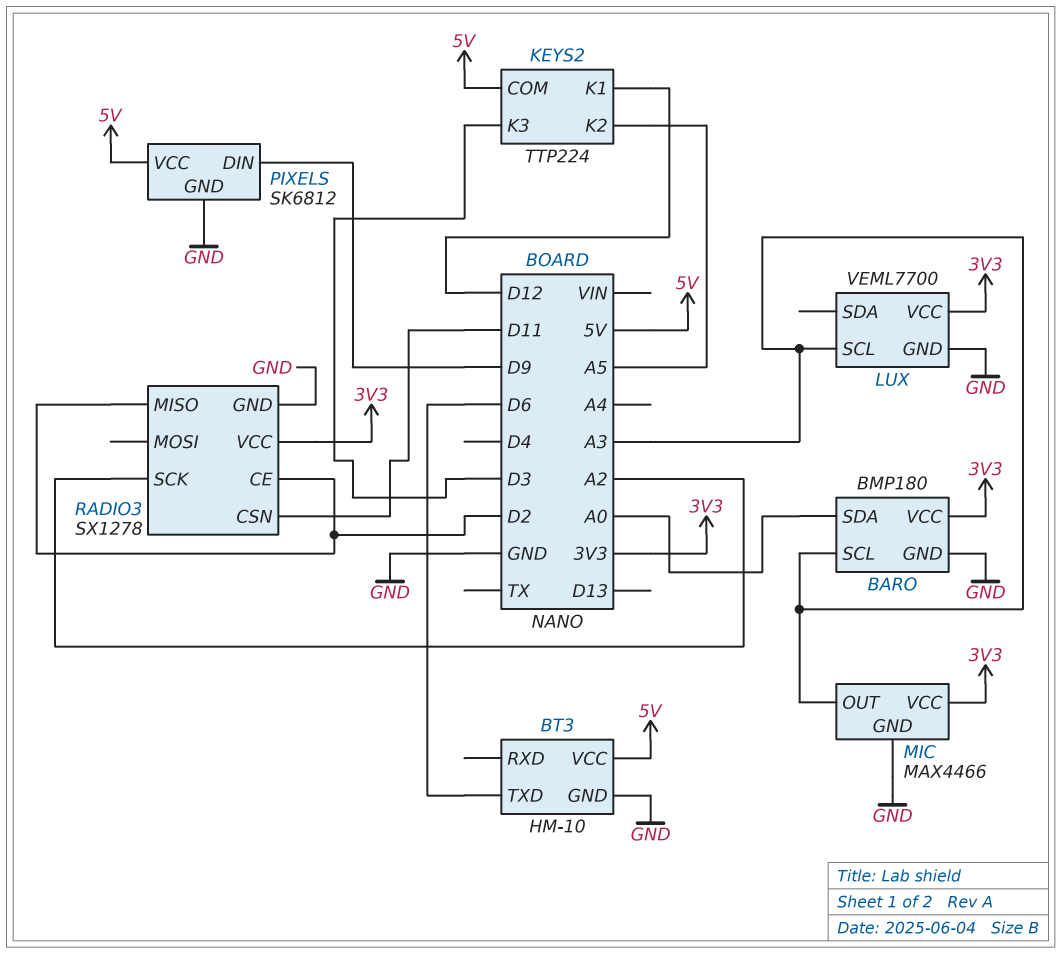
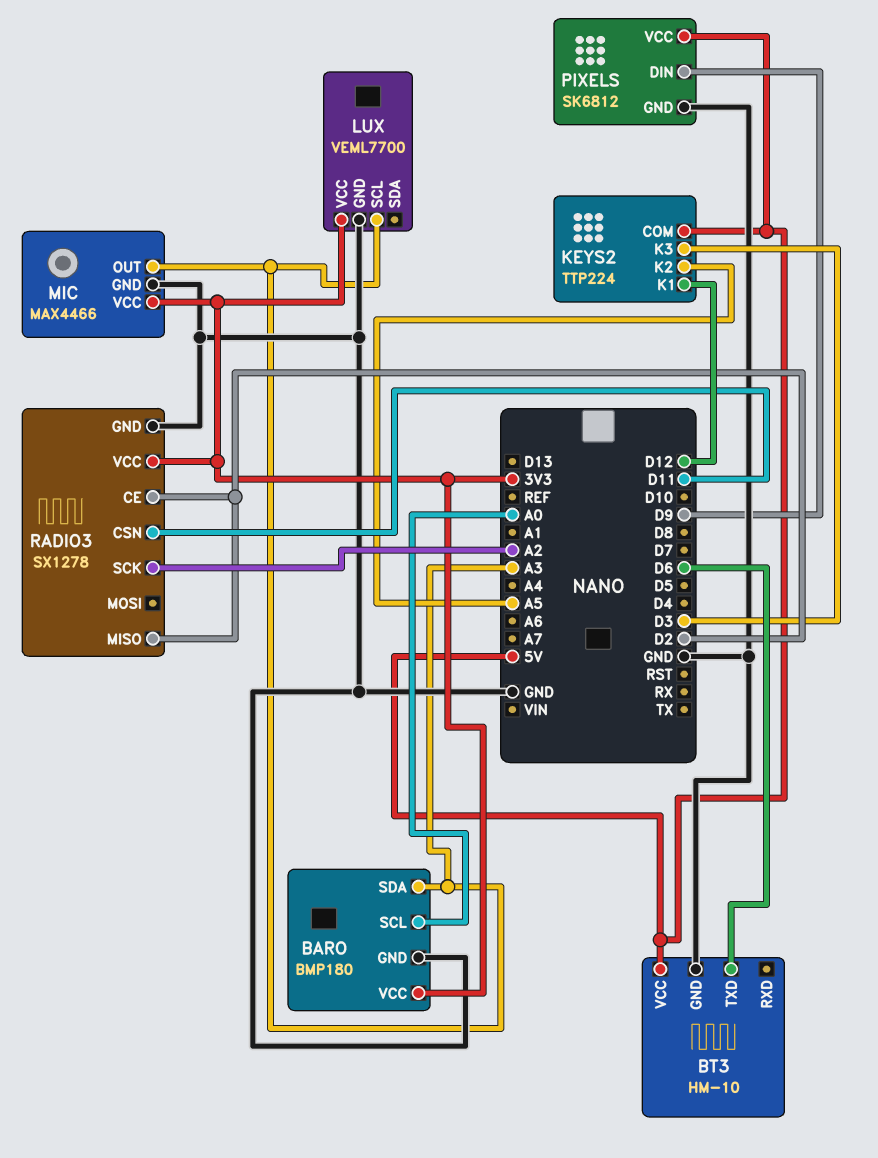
BARO pin SCL: A3 -> A0
BARO pin SDA: A0 -> A3

